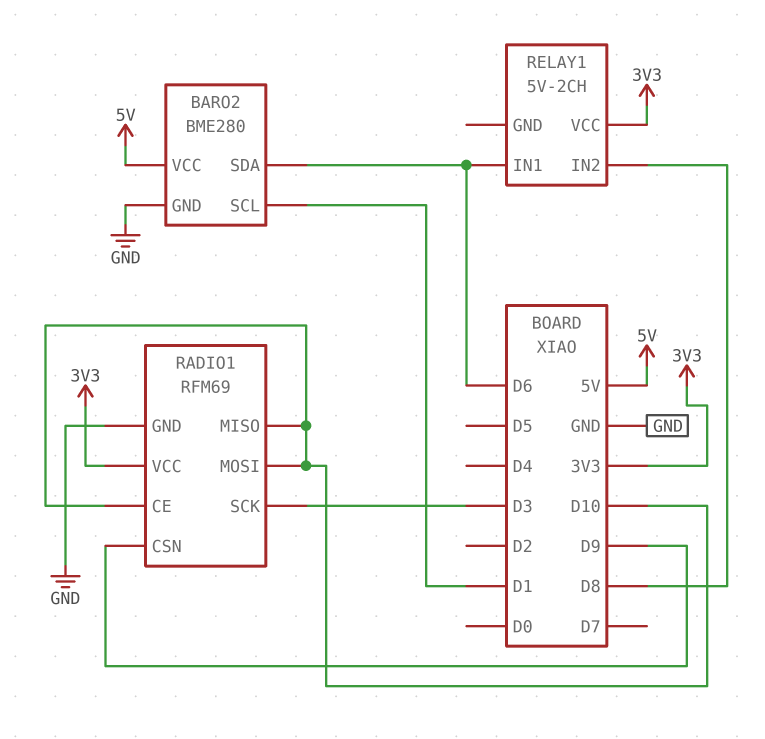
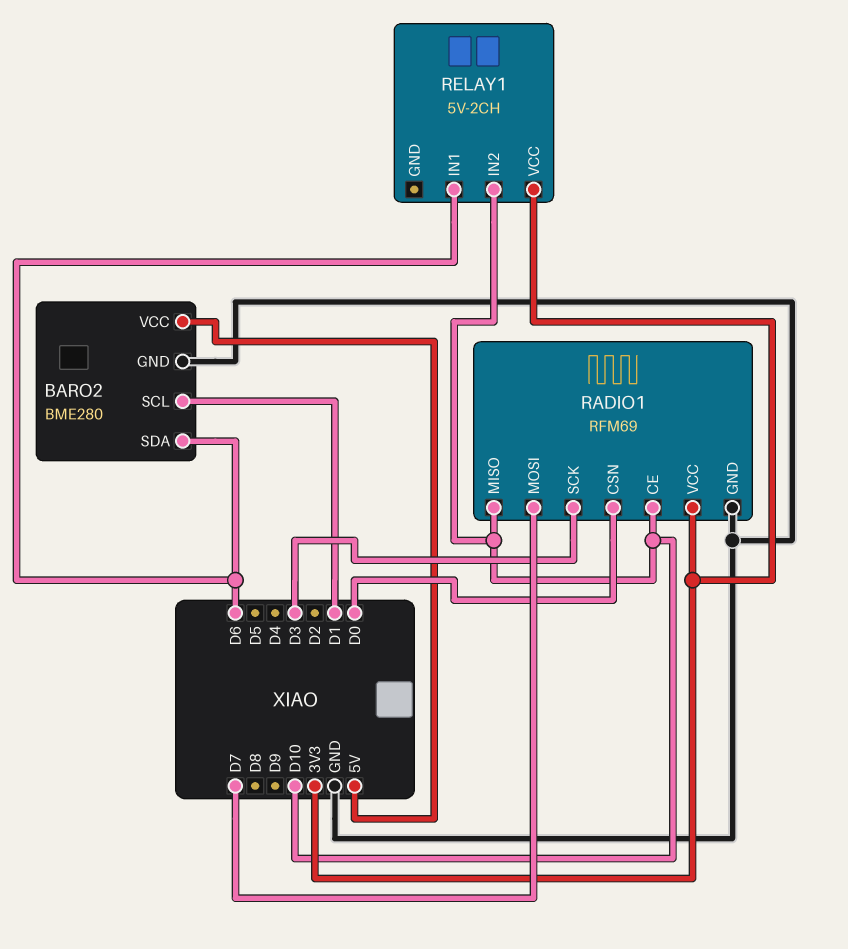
RADIO1 pin CSN: D9 -> D0
RADIO1 pin MOSI: D10 -> D7
RELAY1 pin IN2: D8 -> D10

